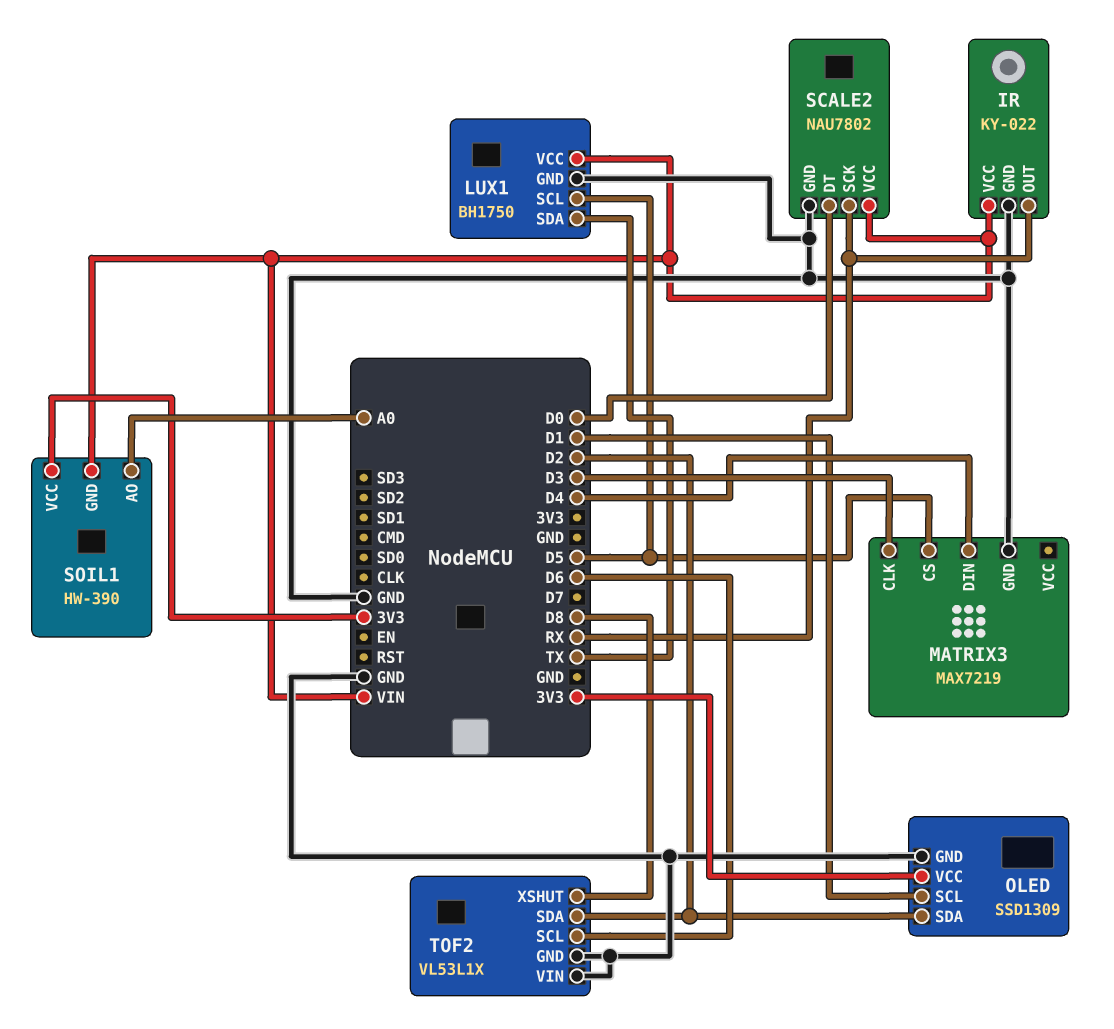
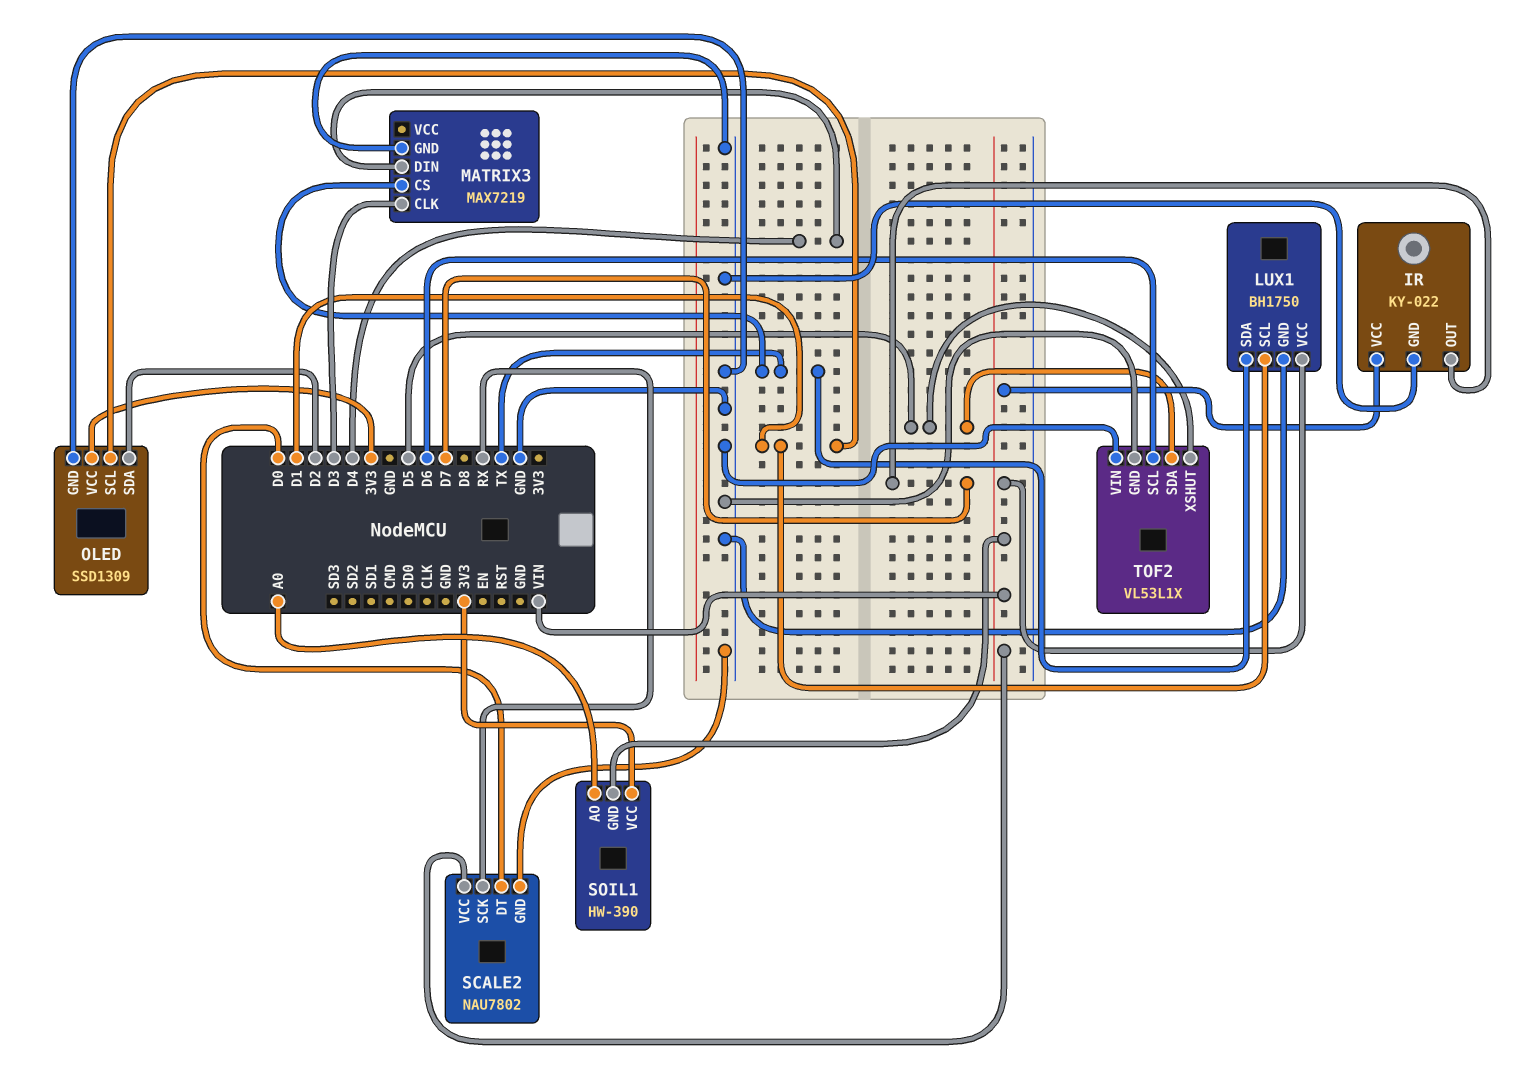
IR pin OUT: RX -> D7
LUX1 pin SCL: D5 -> D1
MATRIX3 pin CS: D5 -> TX
TOF2 pin SDA: D2 -> D5
TOF2 pin XSHUT: D8 -> D5

